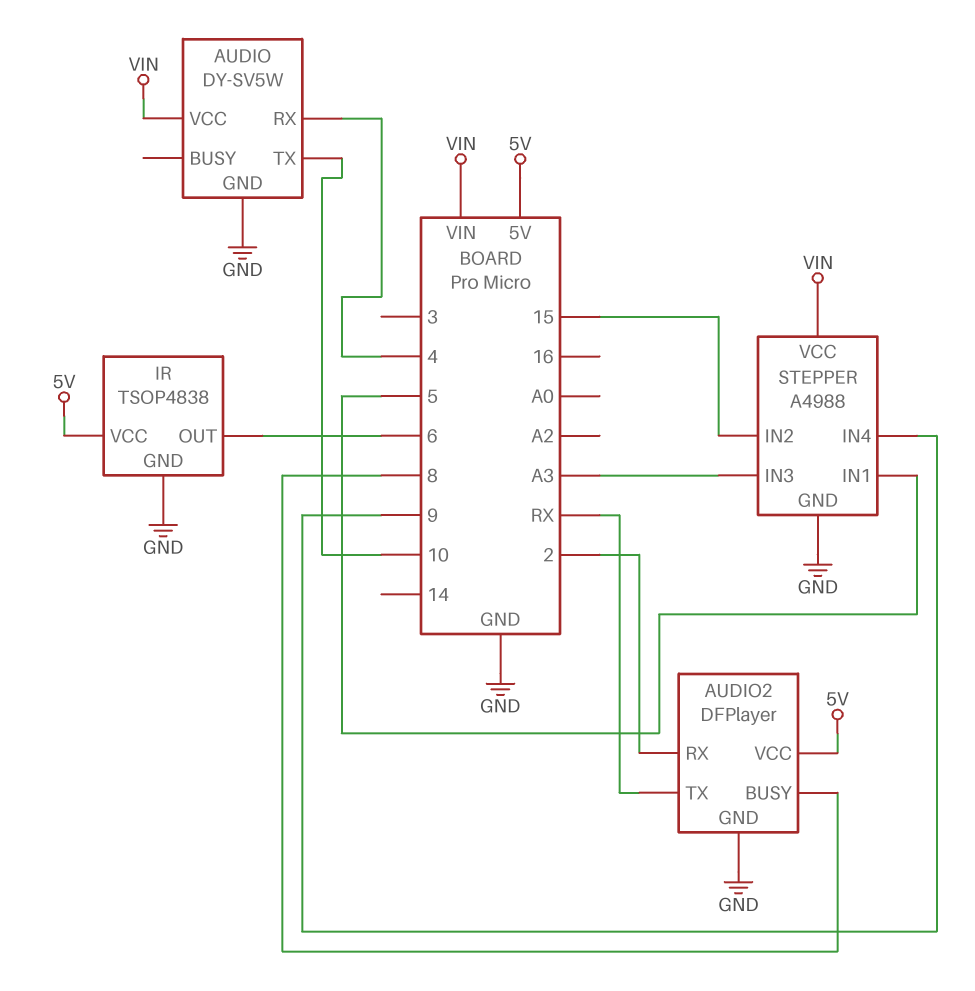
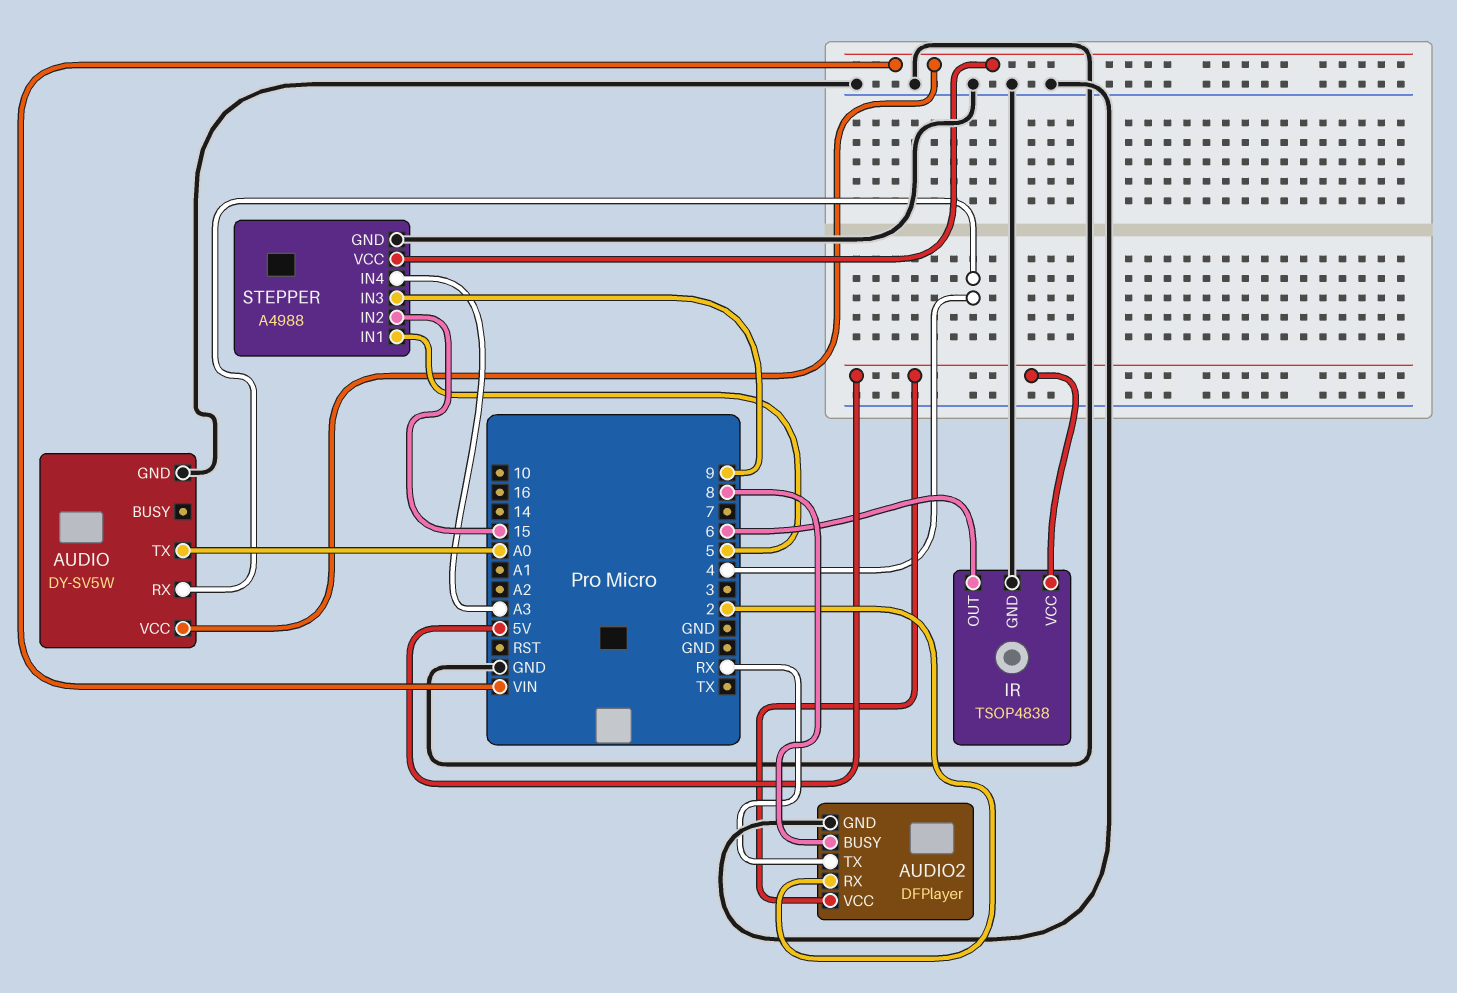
AUDIO pin TX: 10 -> A0
STEPPER pin IN3: A3 -> 9
STEPPER pin IN4: 9 -> A3

